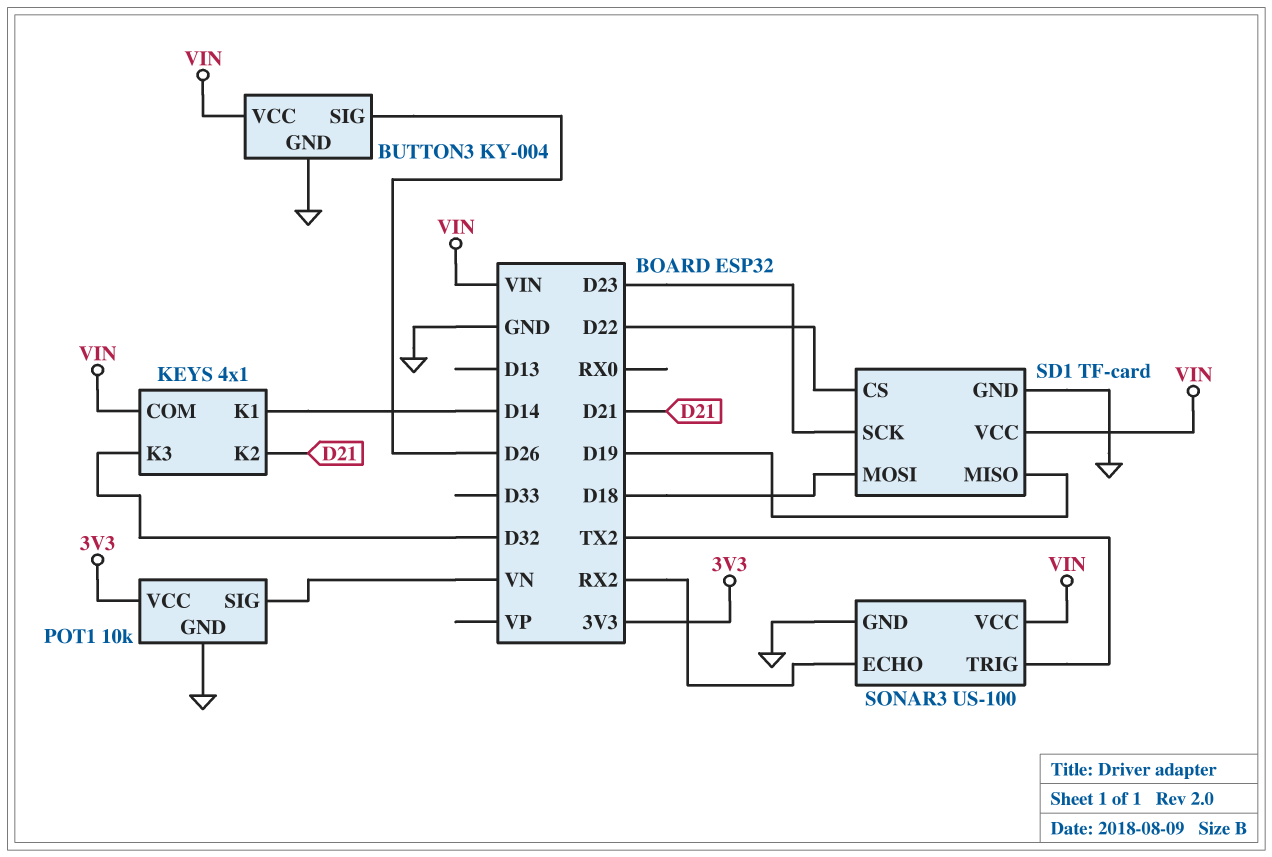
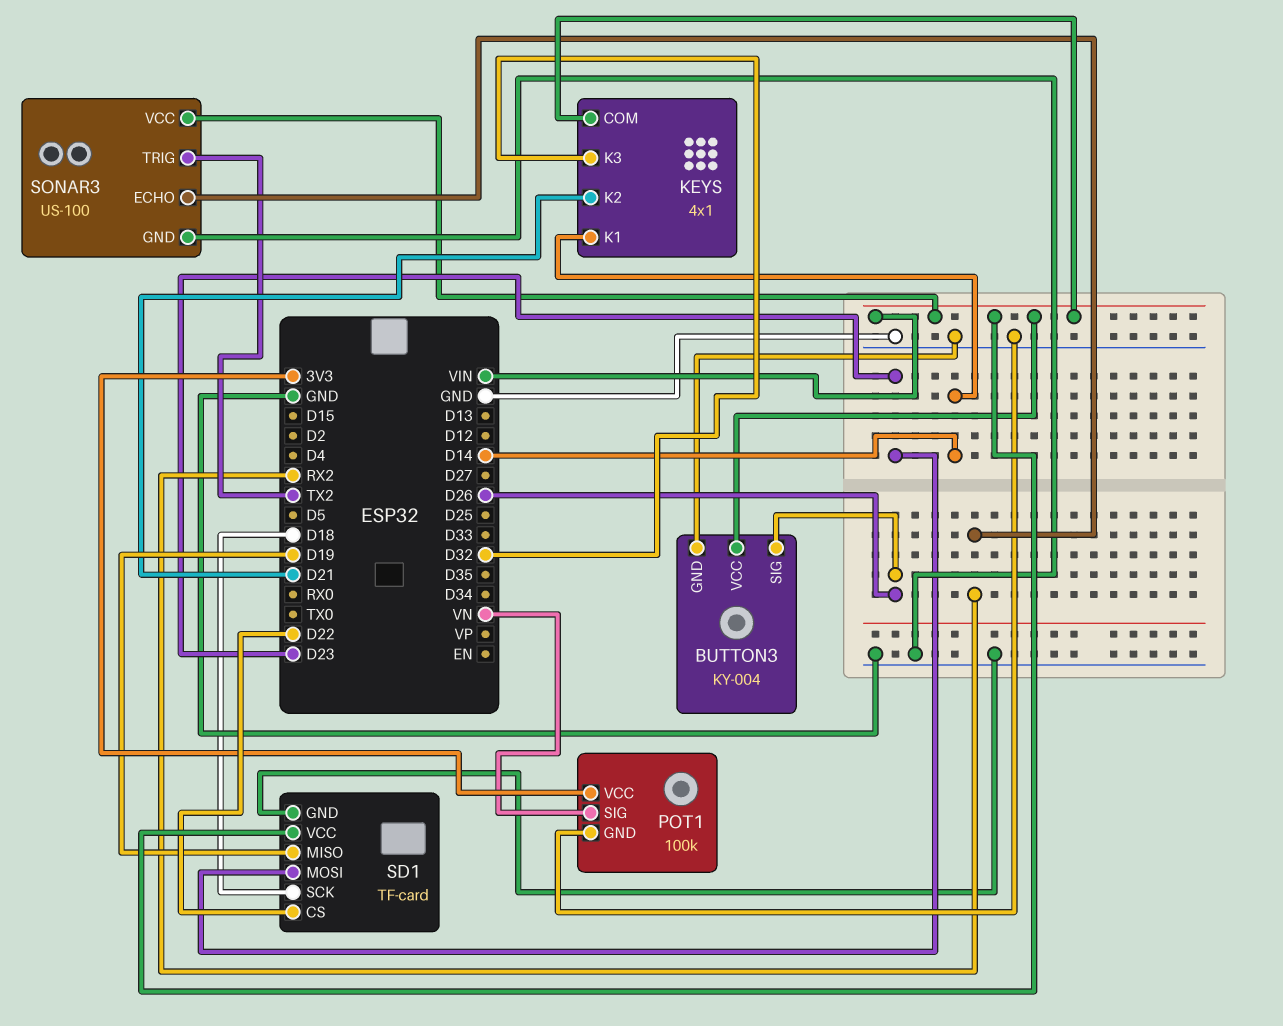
POT1: 10k -> 100k
SD1 pin MOSI: D18 -> D23
SD1 pin SCK: D23 -> D18

